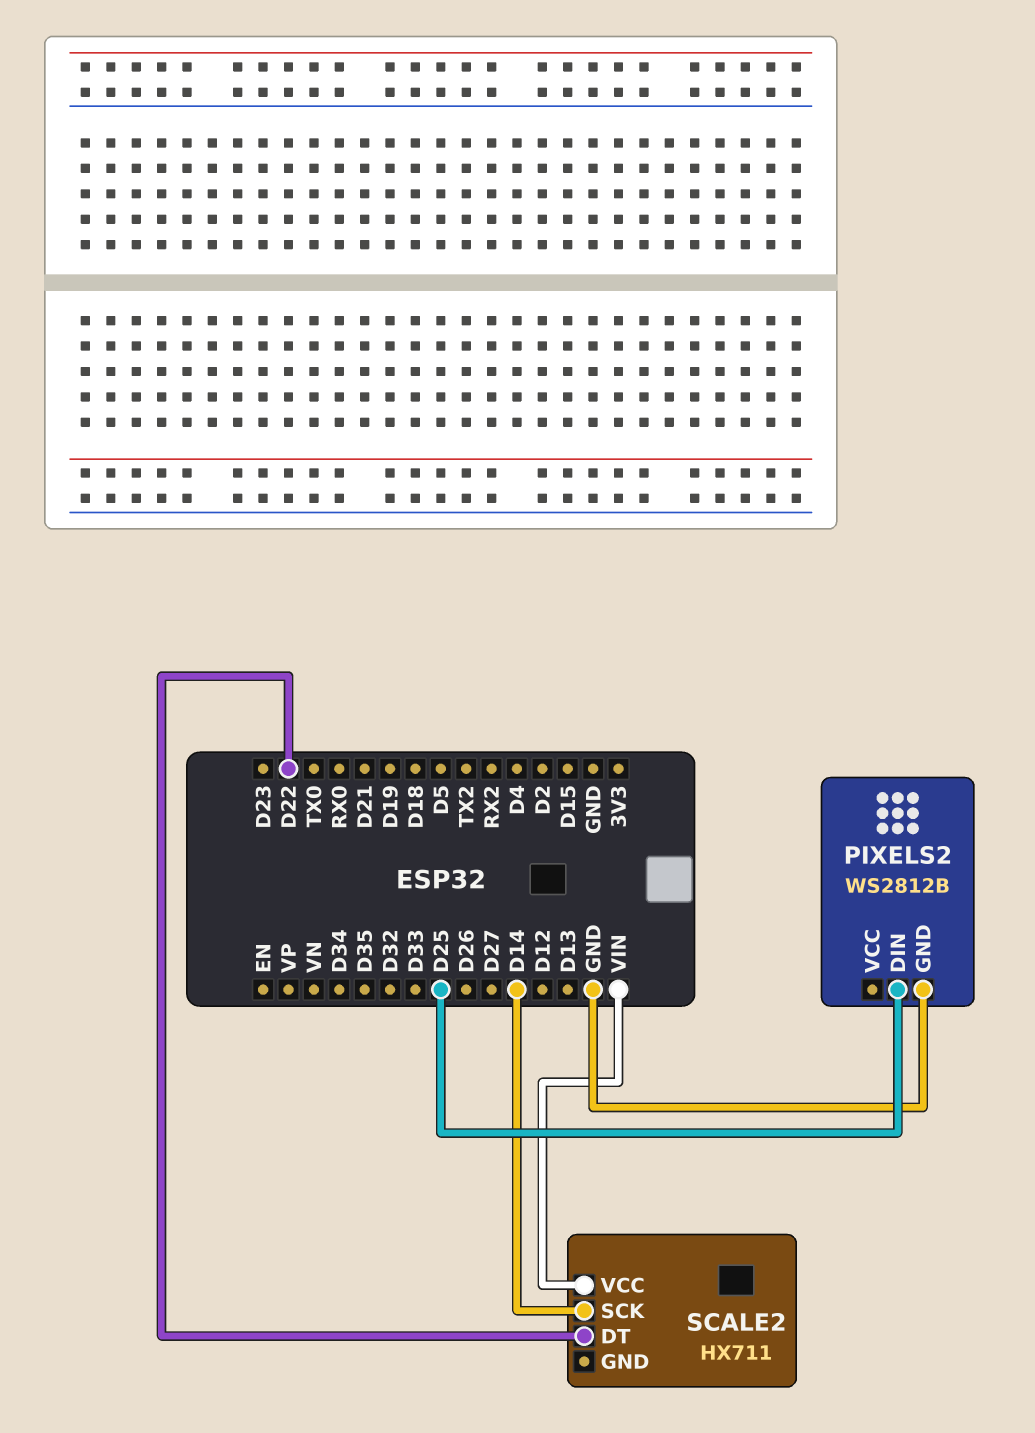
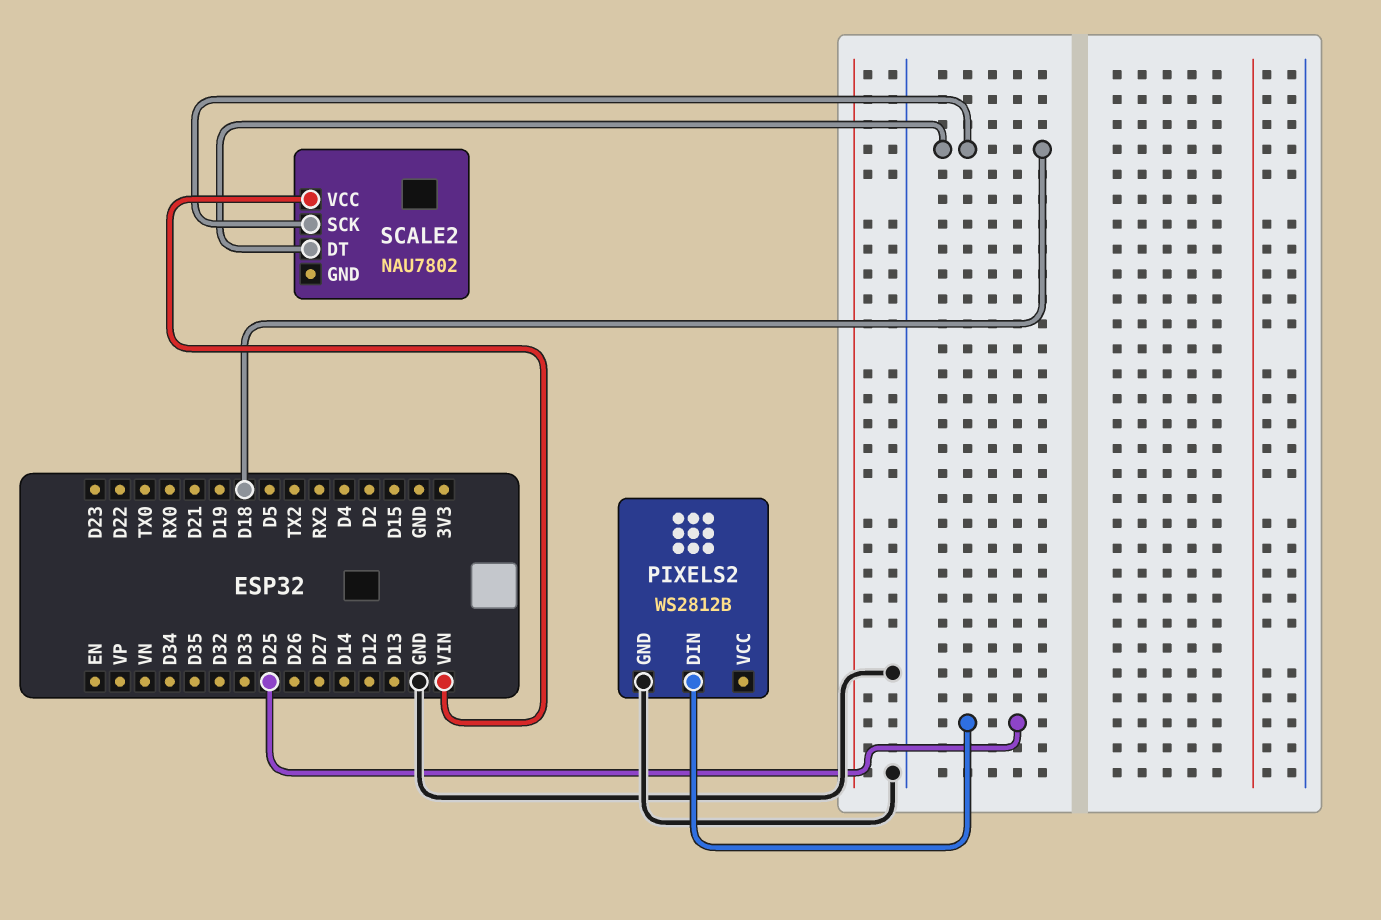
SCALE2: HX711 -> NAU7802
SCALE2 pin DT: D22 -> D18
SCALE2 pin SCK: D14 -> D18

